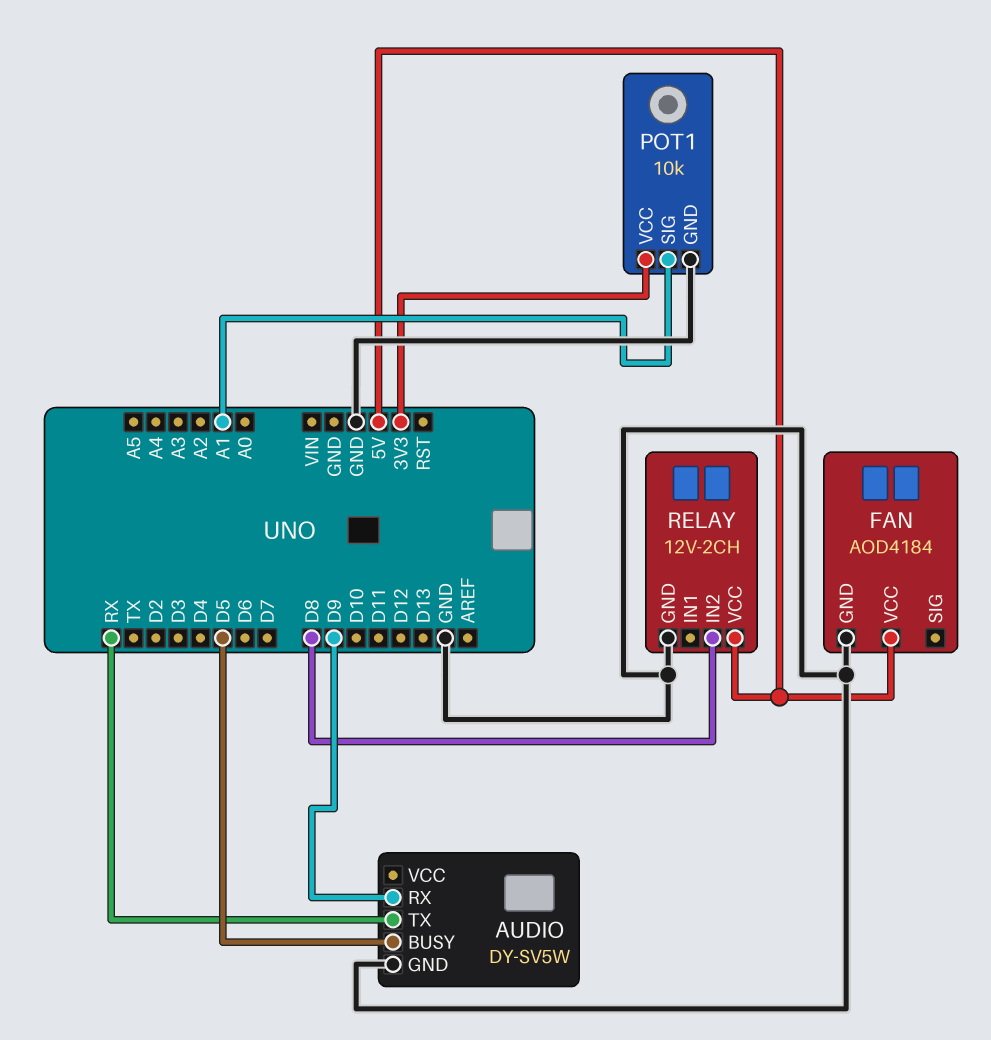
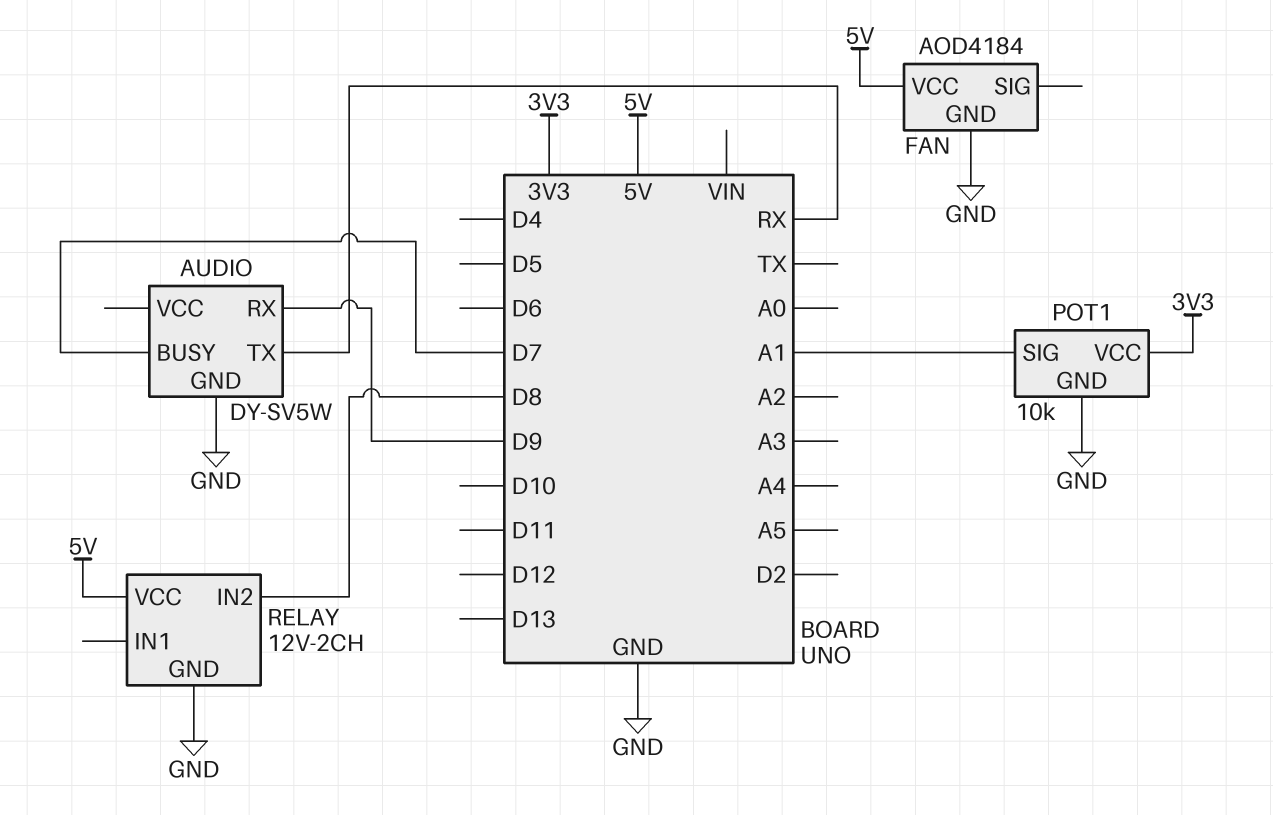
AUDIO pin BUSY: D5 -> D7

